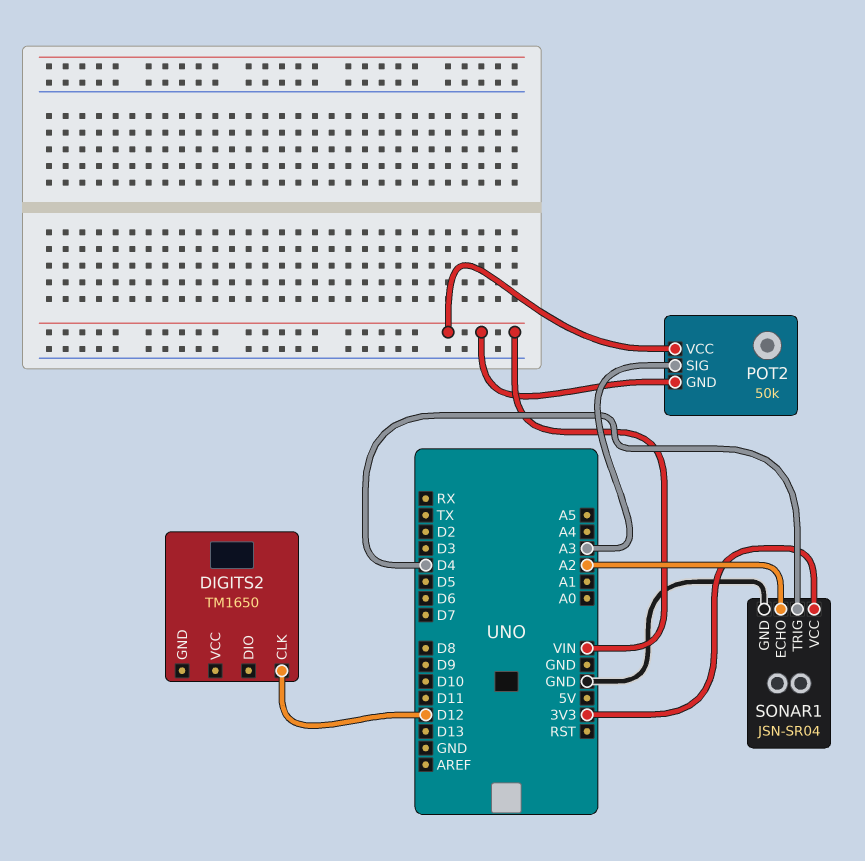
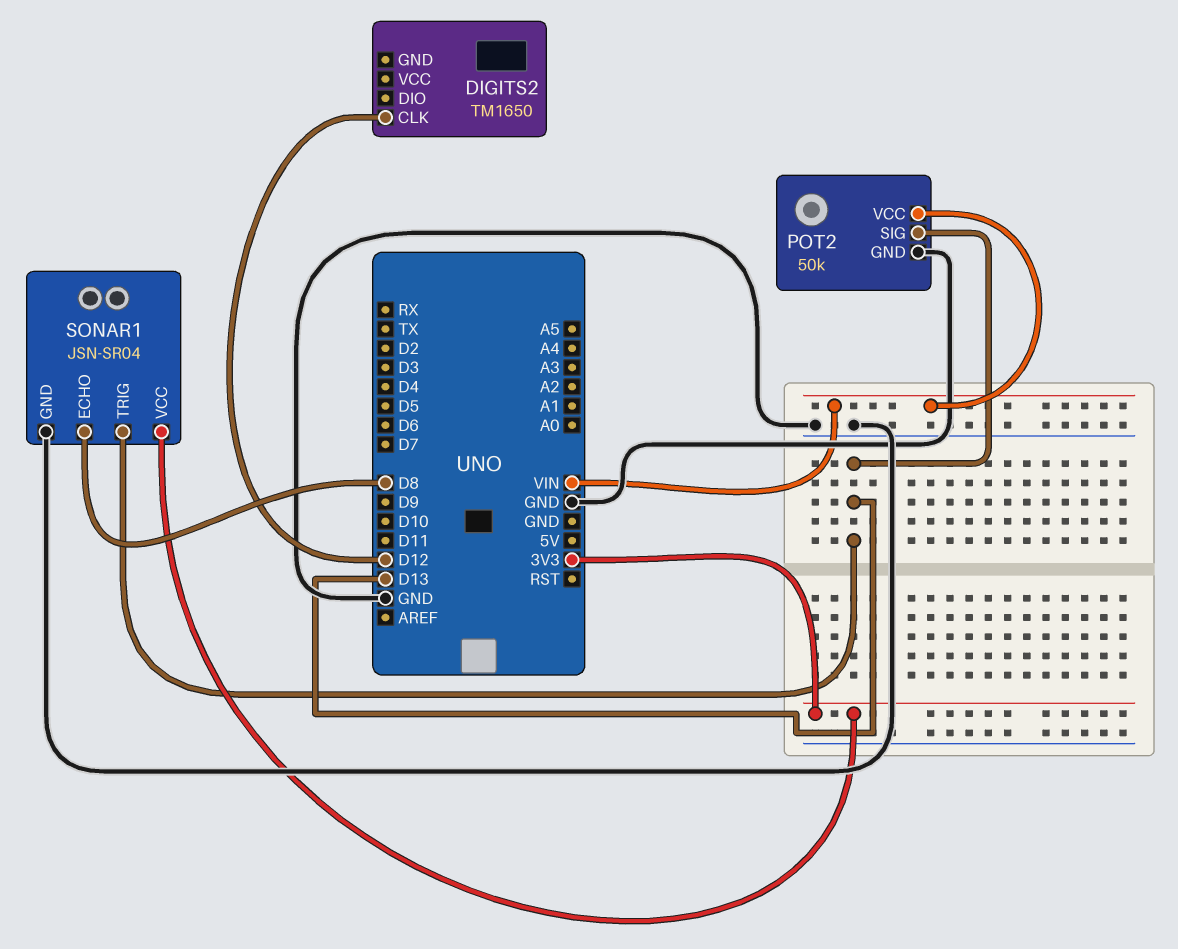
POT2 pin GND: VIN -> GND
POT2 pin SIG: A3 -> D13
SONAR1 pin ECHO: A2 -> D8
SONAR1 pin TRIG: D4 -> D13

